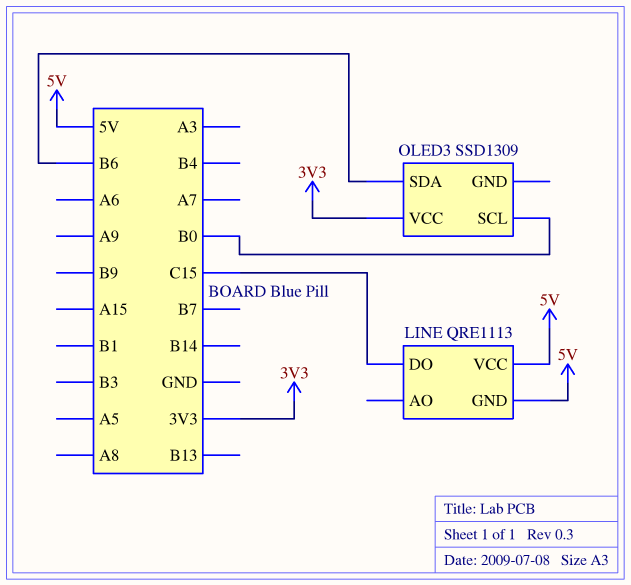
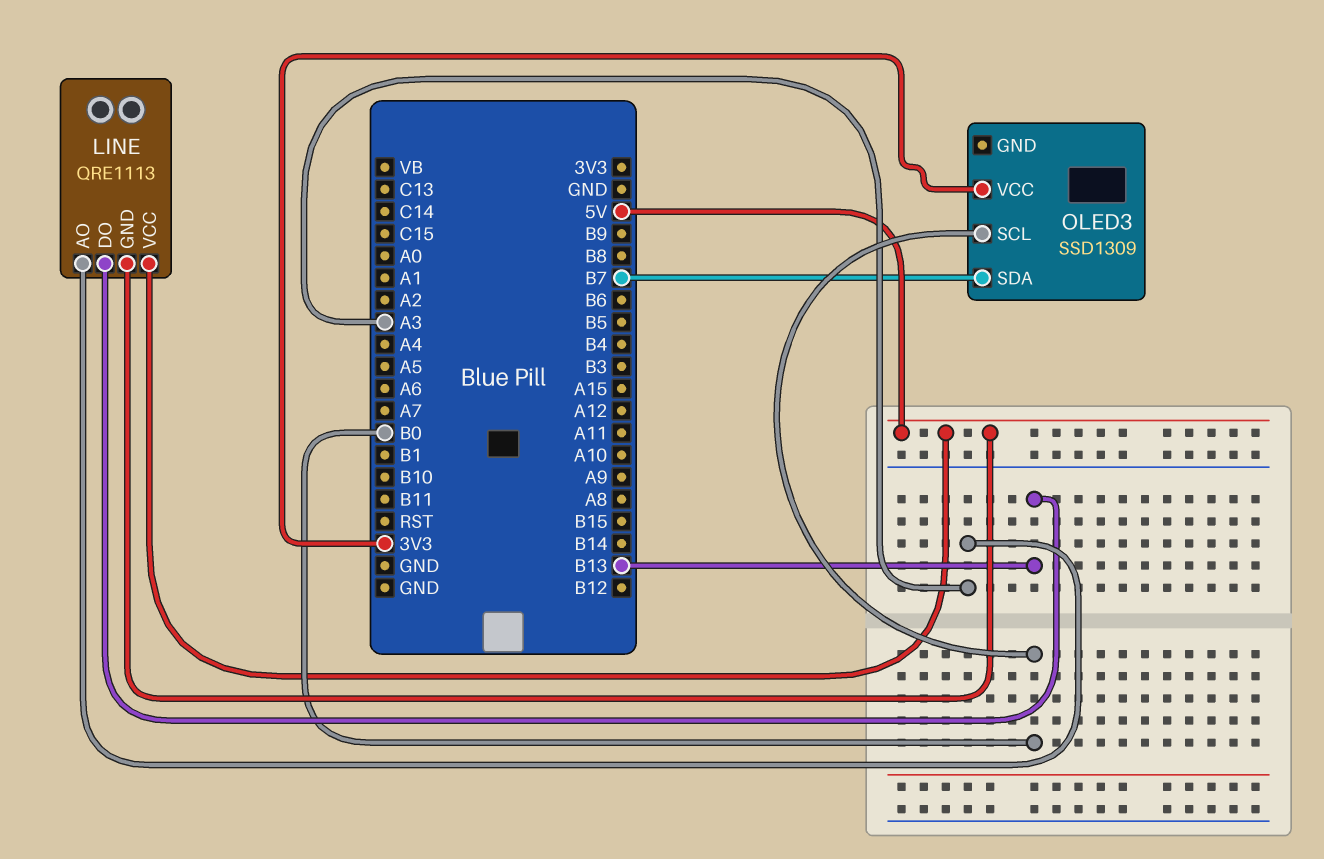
LINE pin AO: none -> A3
LINE pin DO: C15 -> B13
OLED3 pin SDA: B6 -> B7

